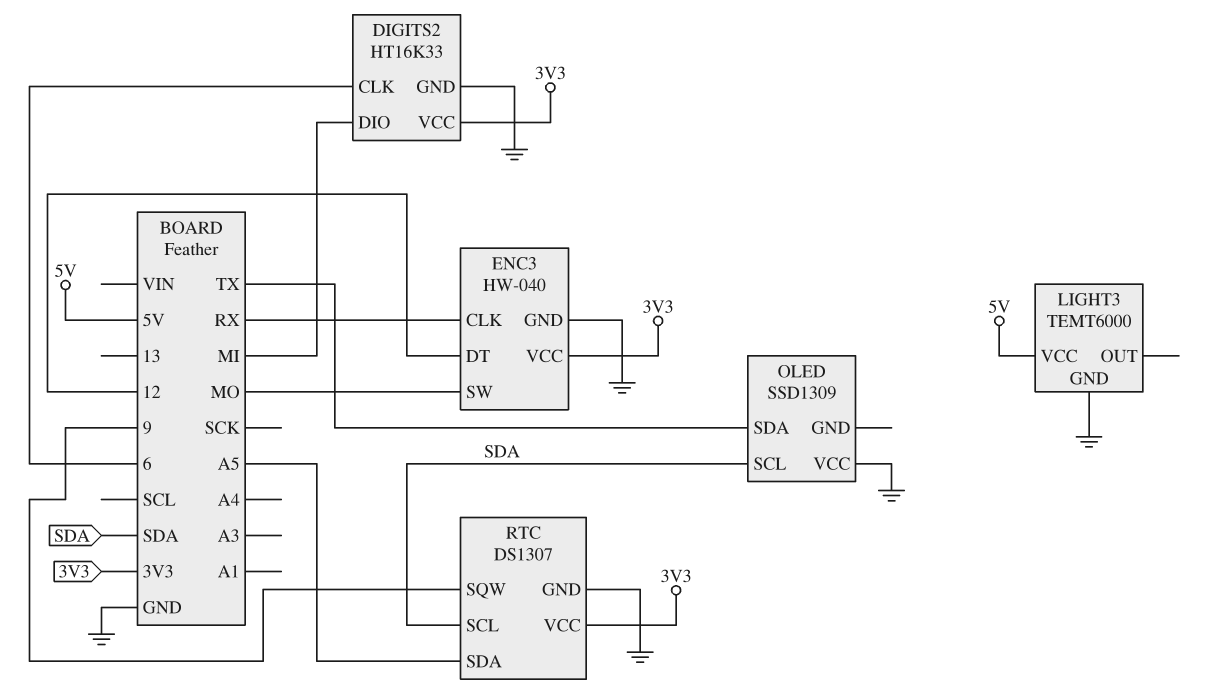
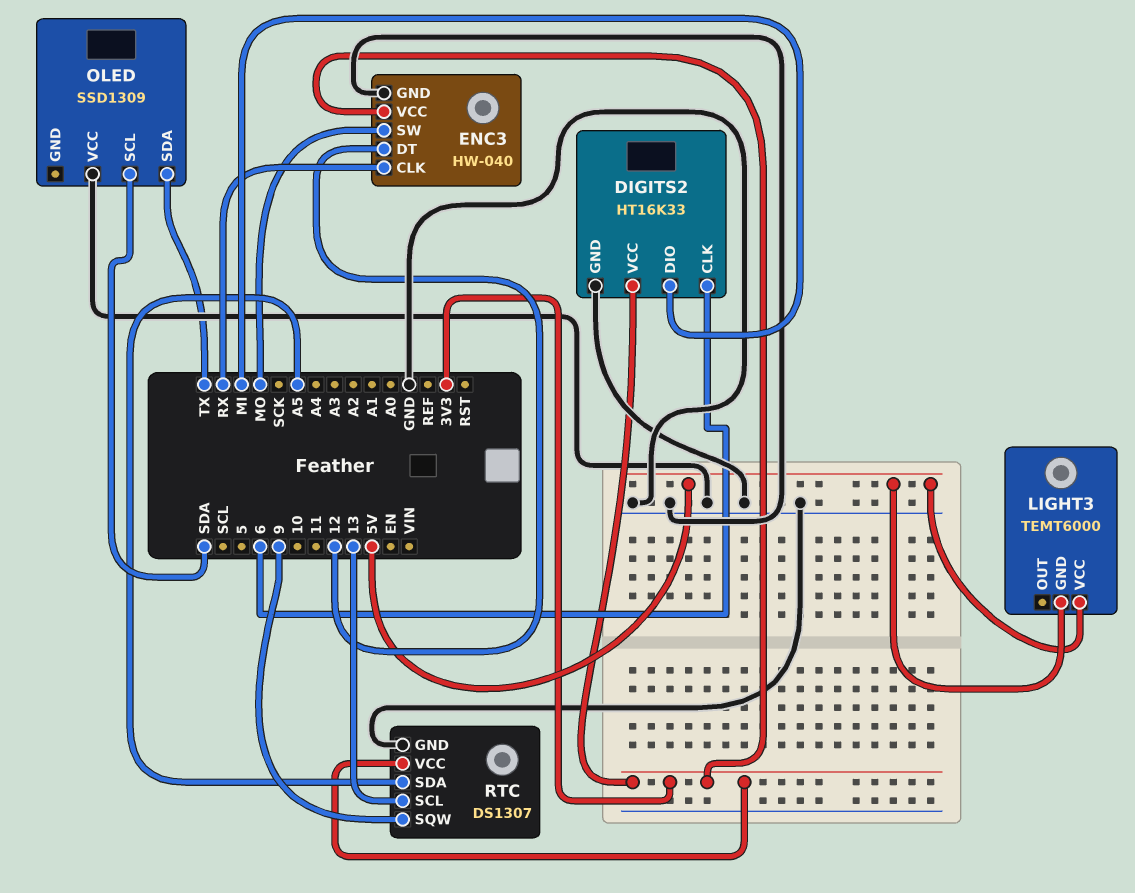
LIGHT3 pin GND: GND -> 5V
RTC pin SCL: SDA -> 13

